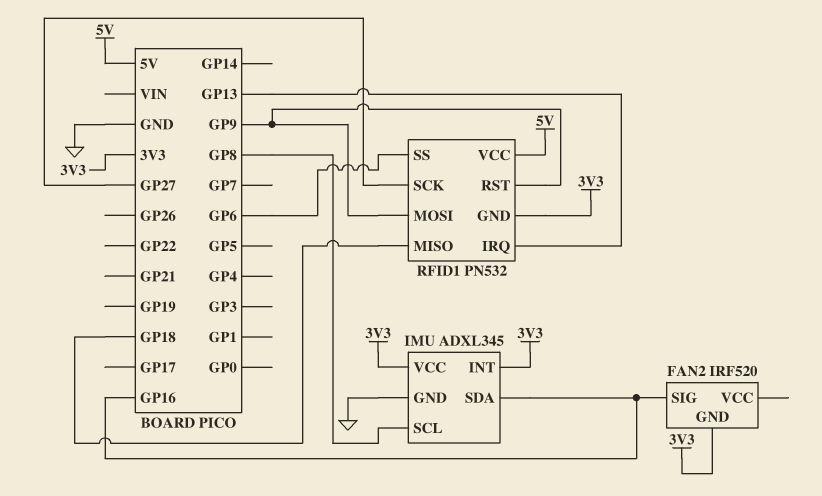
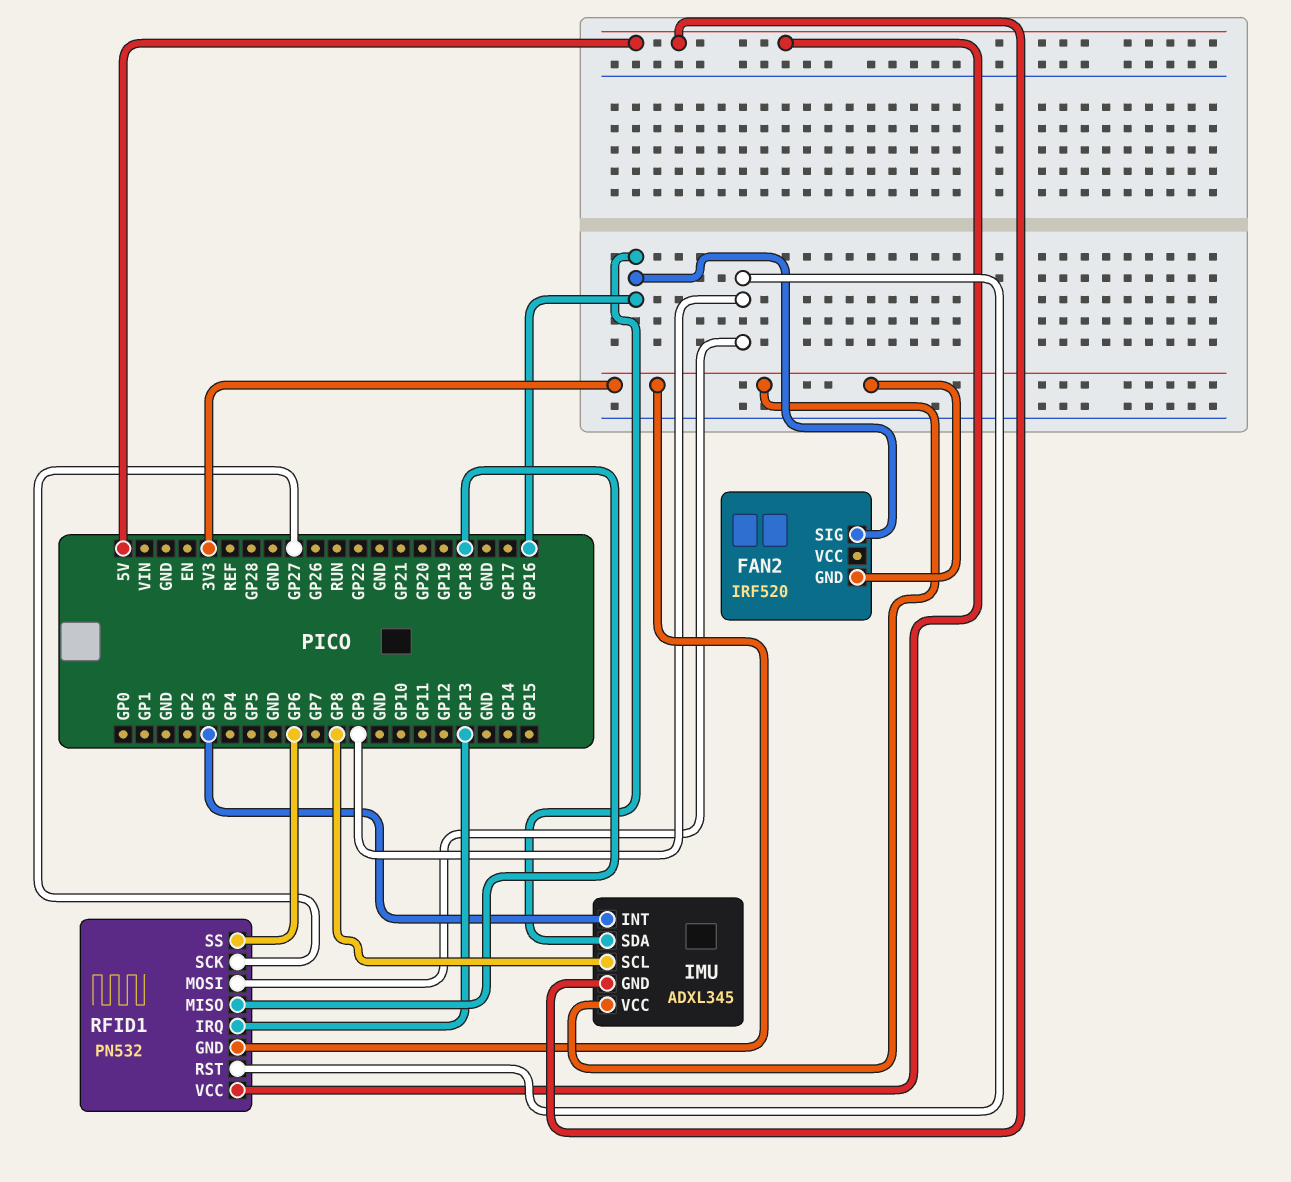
IMU pin GND: GND -> 5V
IMU pin INT: 3V3 -> GP3

